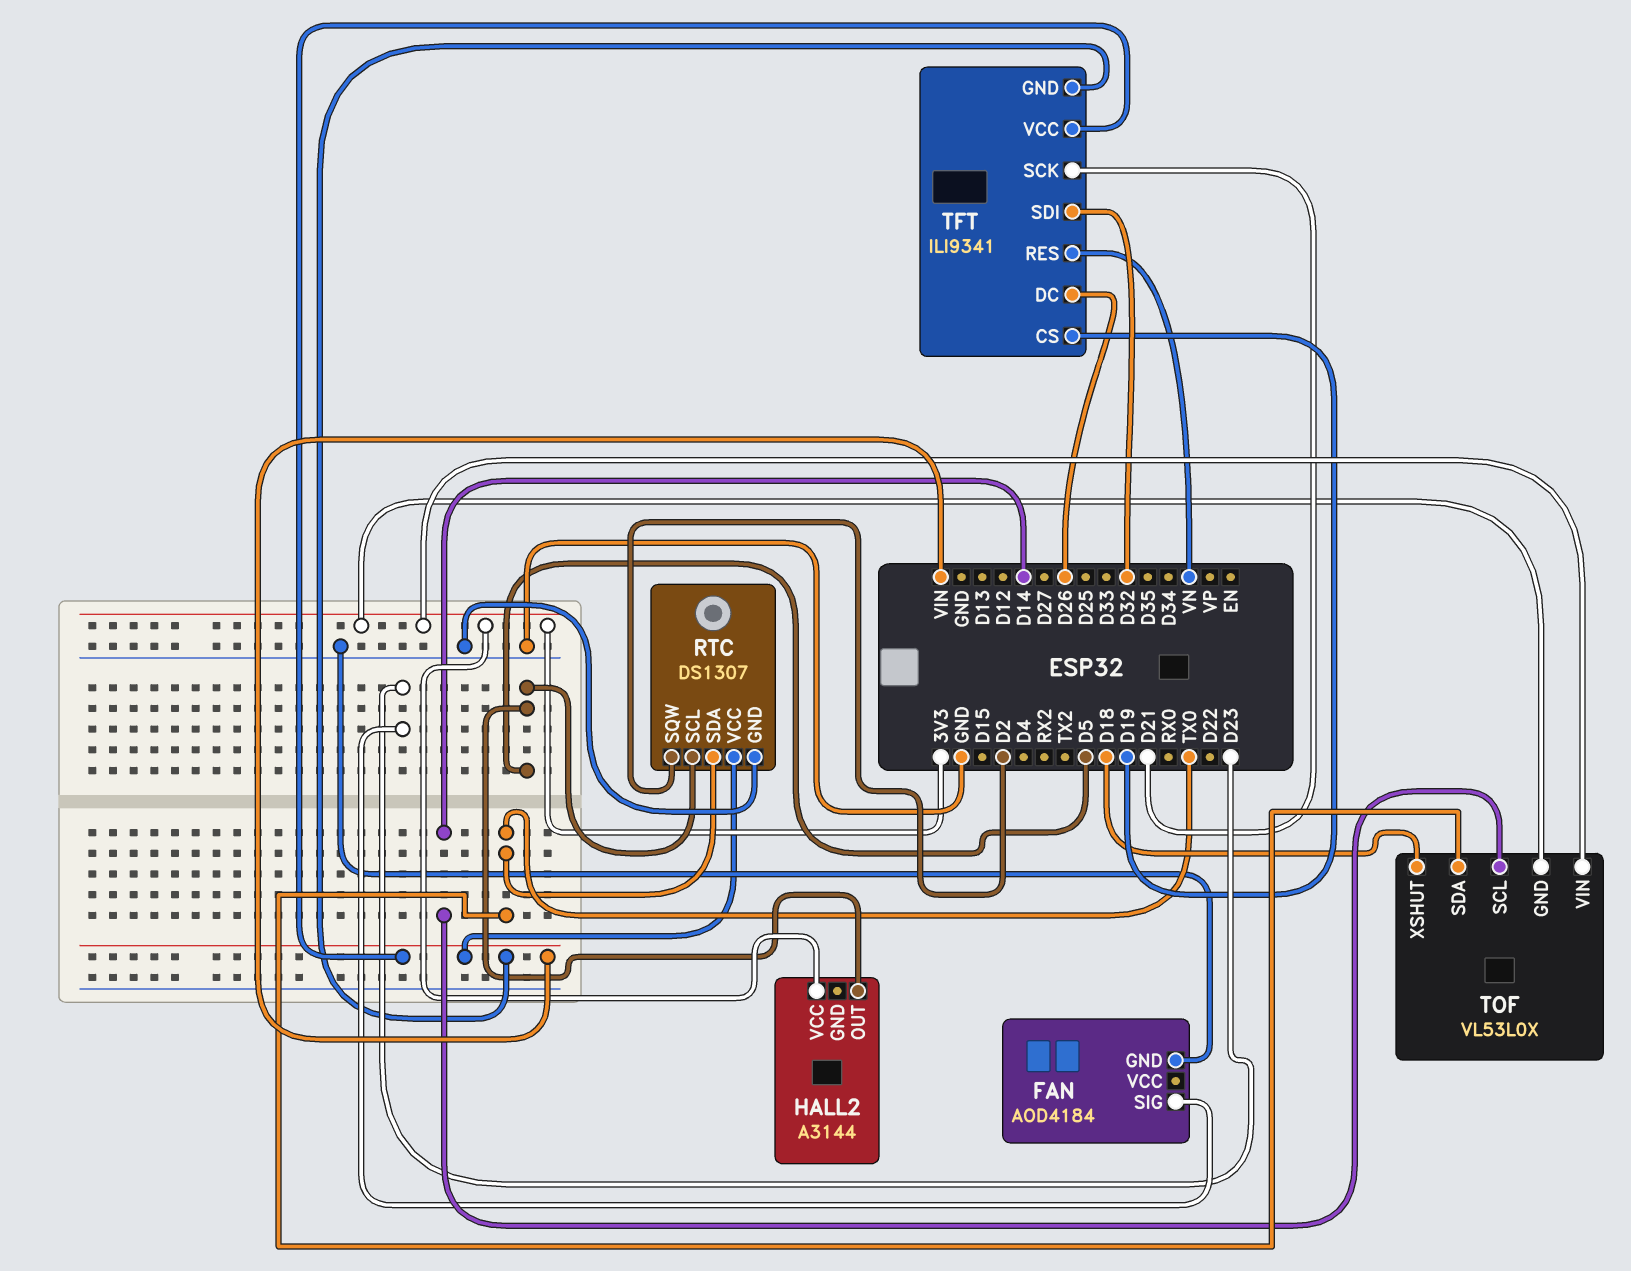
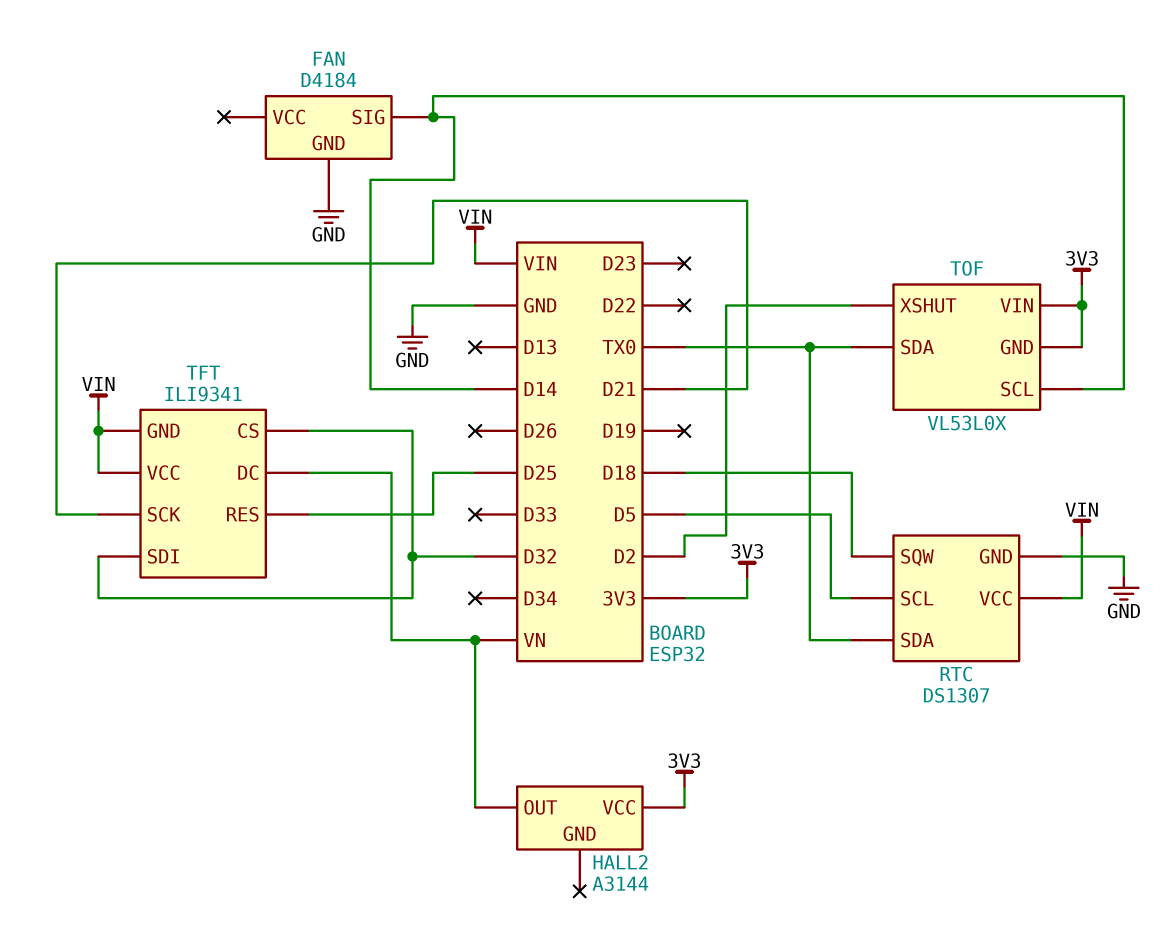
FAN: AOD4184 -> D4184
FAN pin SIG: D23 -> D14
HALL2 pin OUT: D5 -> VN
RTC pin SQW: D2 -> D18
TFT pin CS: D19 -> D32
TFT pin DC: D26 -> VN
TFT pin RES: VN -> D25
TOF pin XSHUT: D18 -> D2

